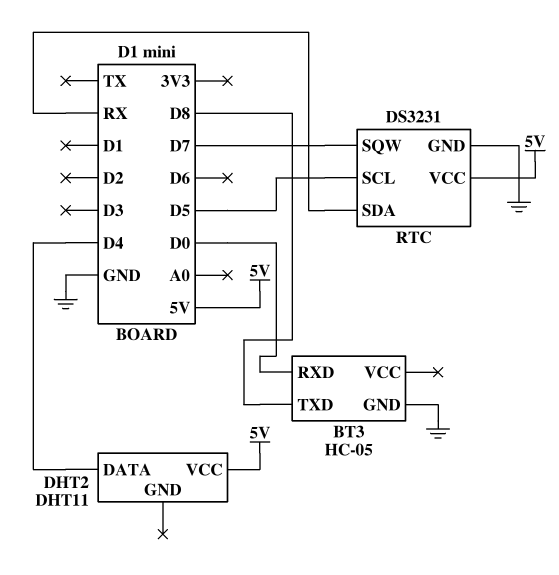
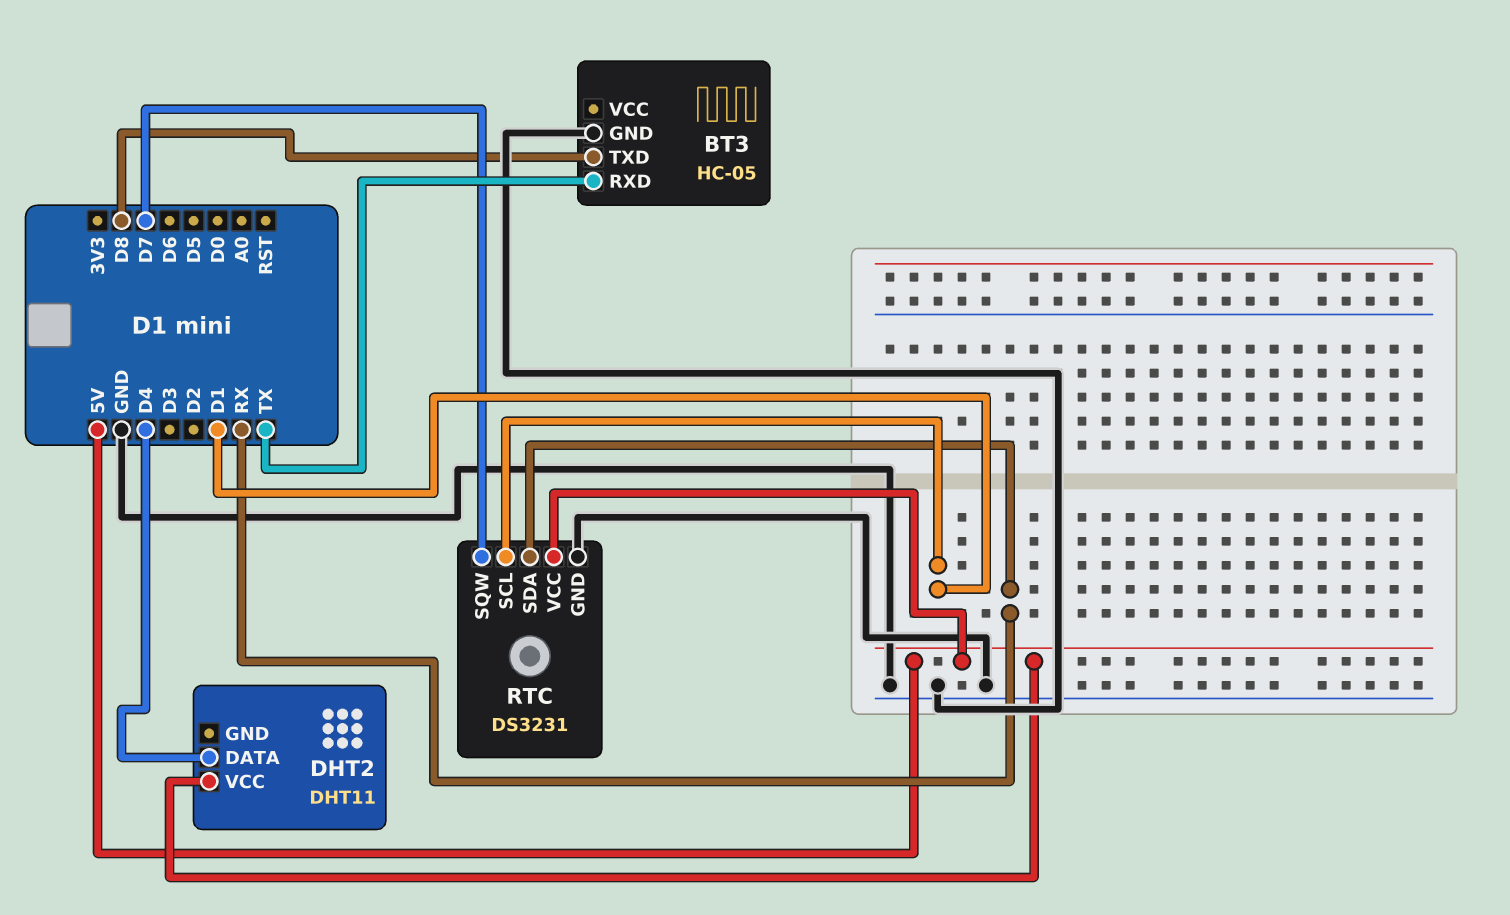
BT3 pin RXD: D0 -> TX
RTC pin SCL: D5 -> D1

